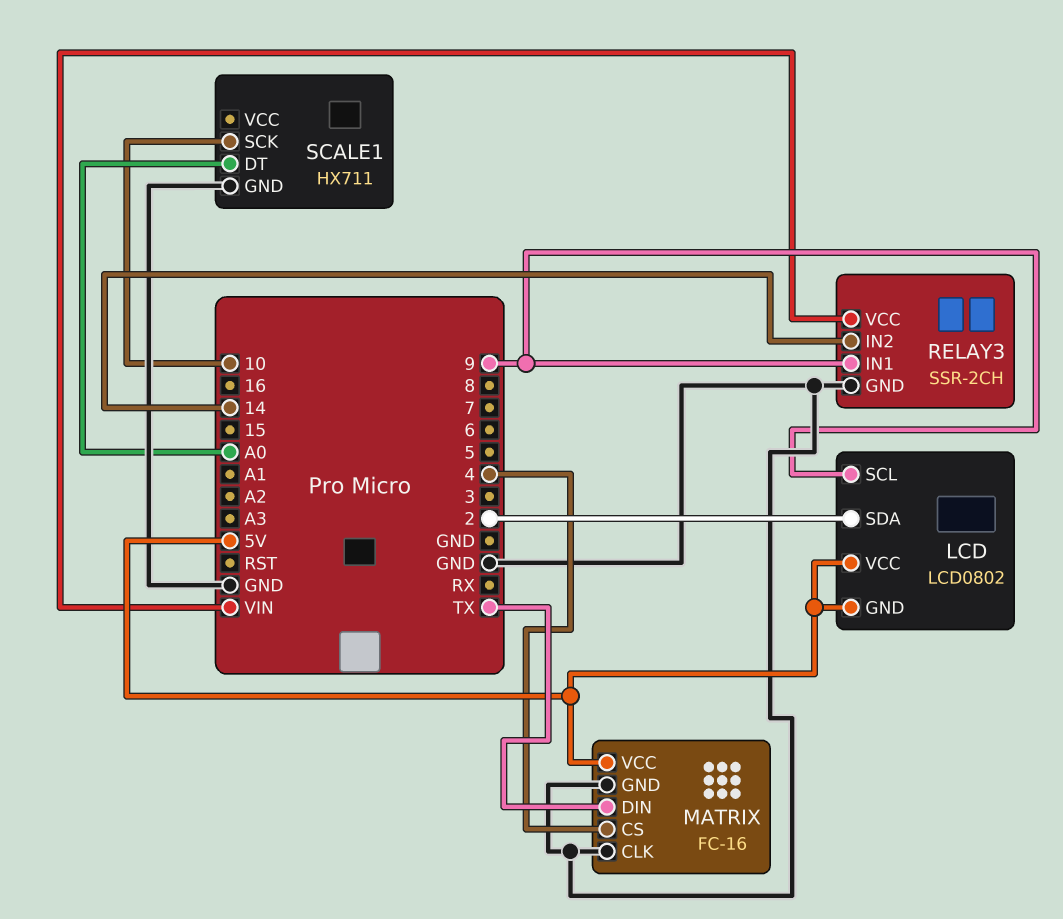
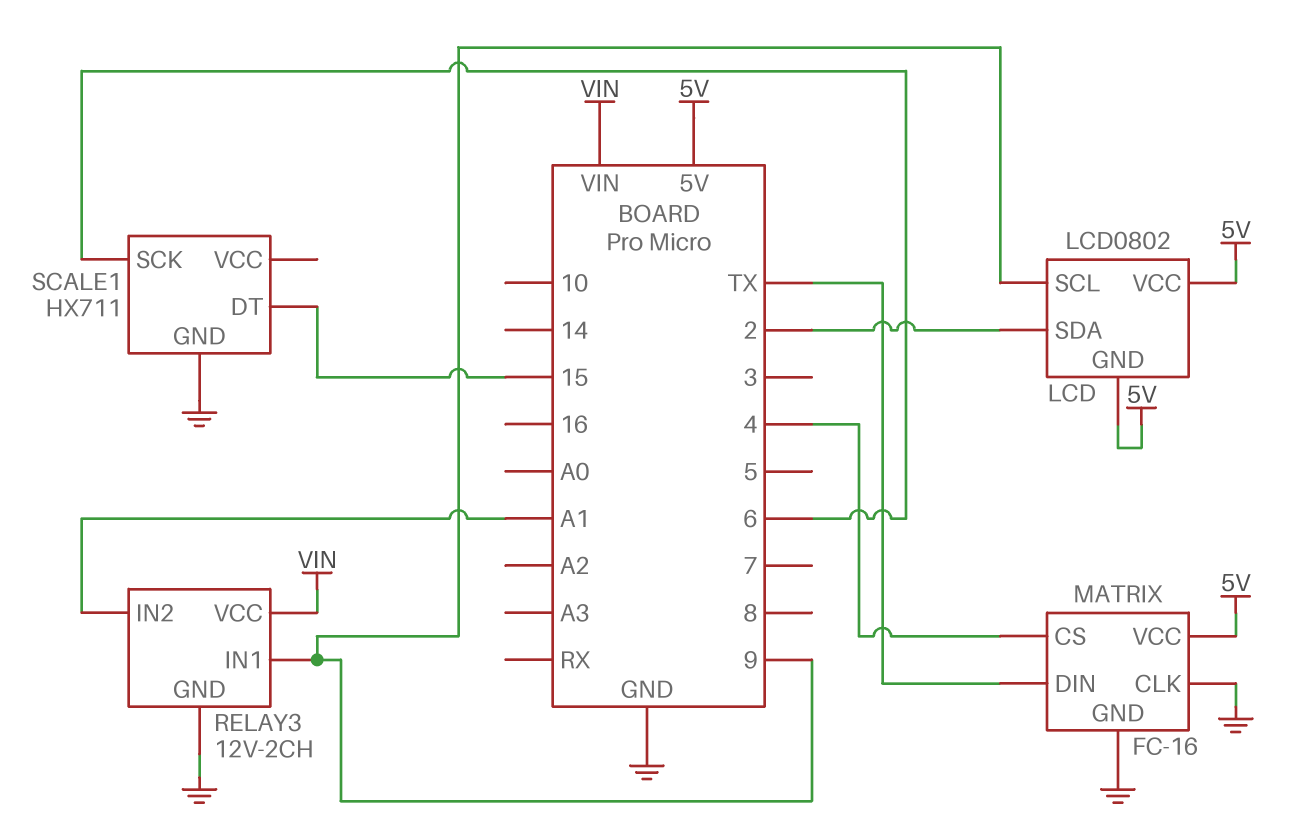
RELAY3: SSR-2CH -> 12V-2CH
RELAY3 pin IN2: 14 -> A1
SCALE1 pin DT: A0 -> 15
SCALE1 pin SCK: 10 -> 6

